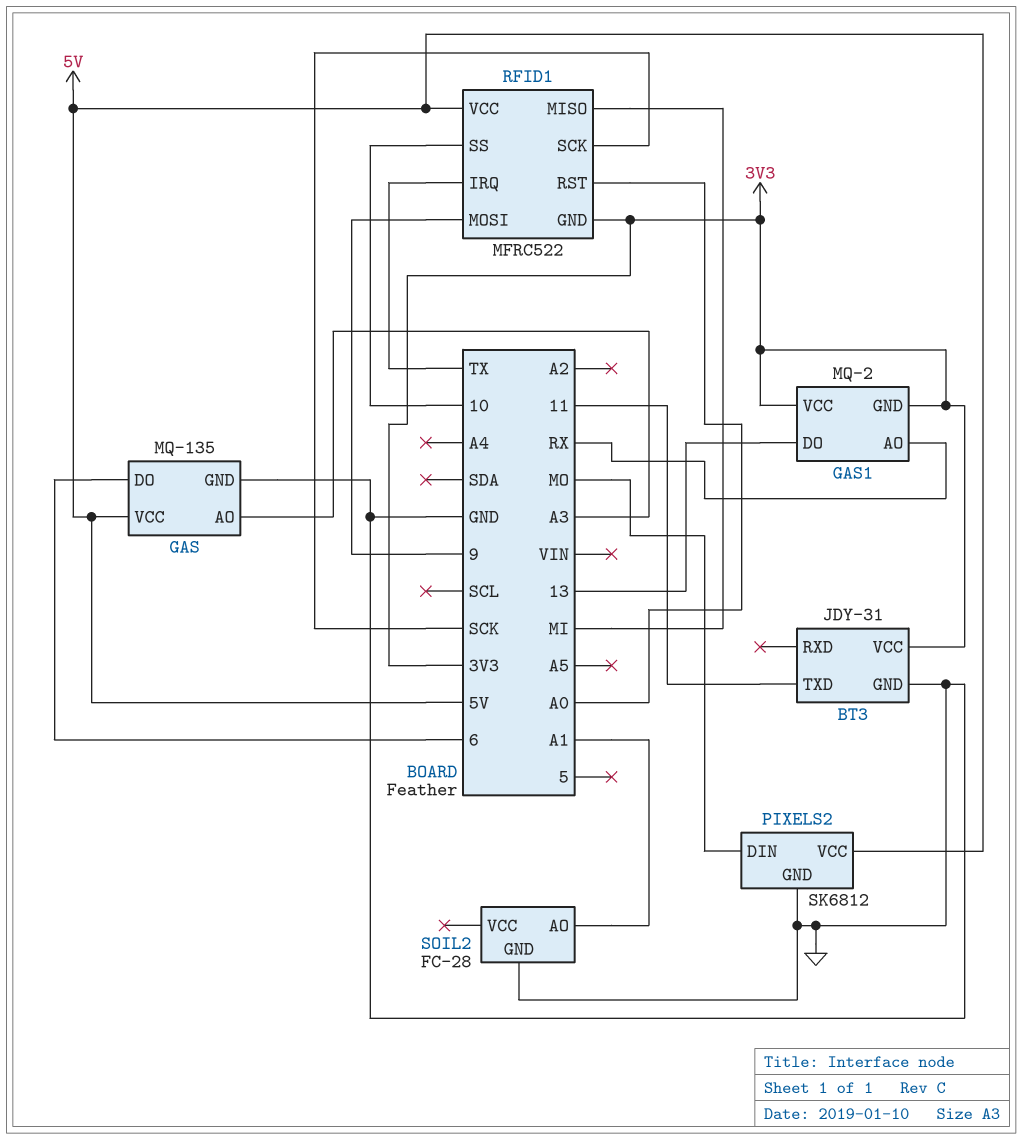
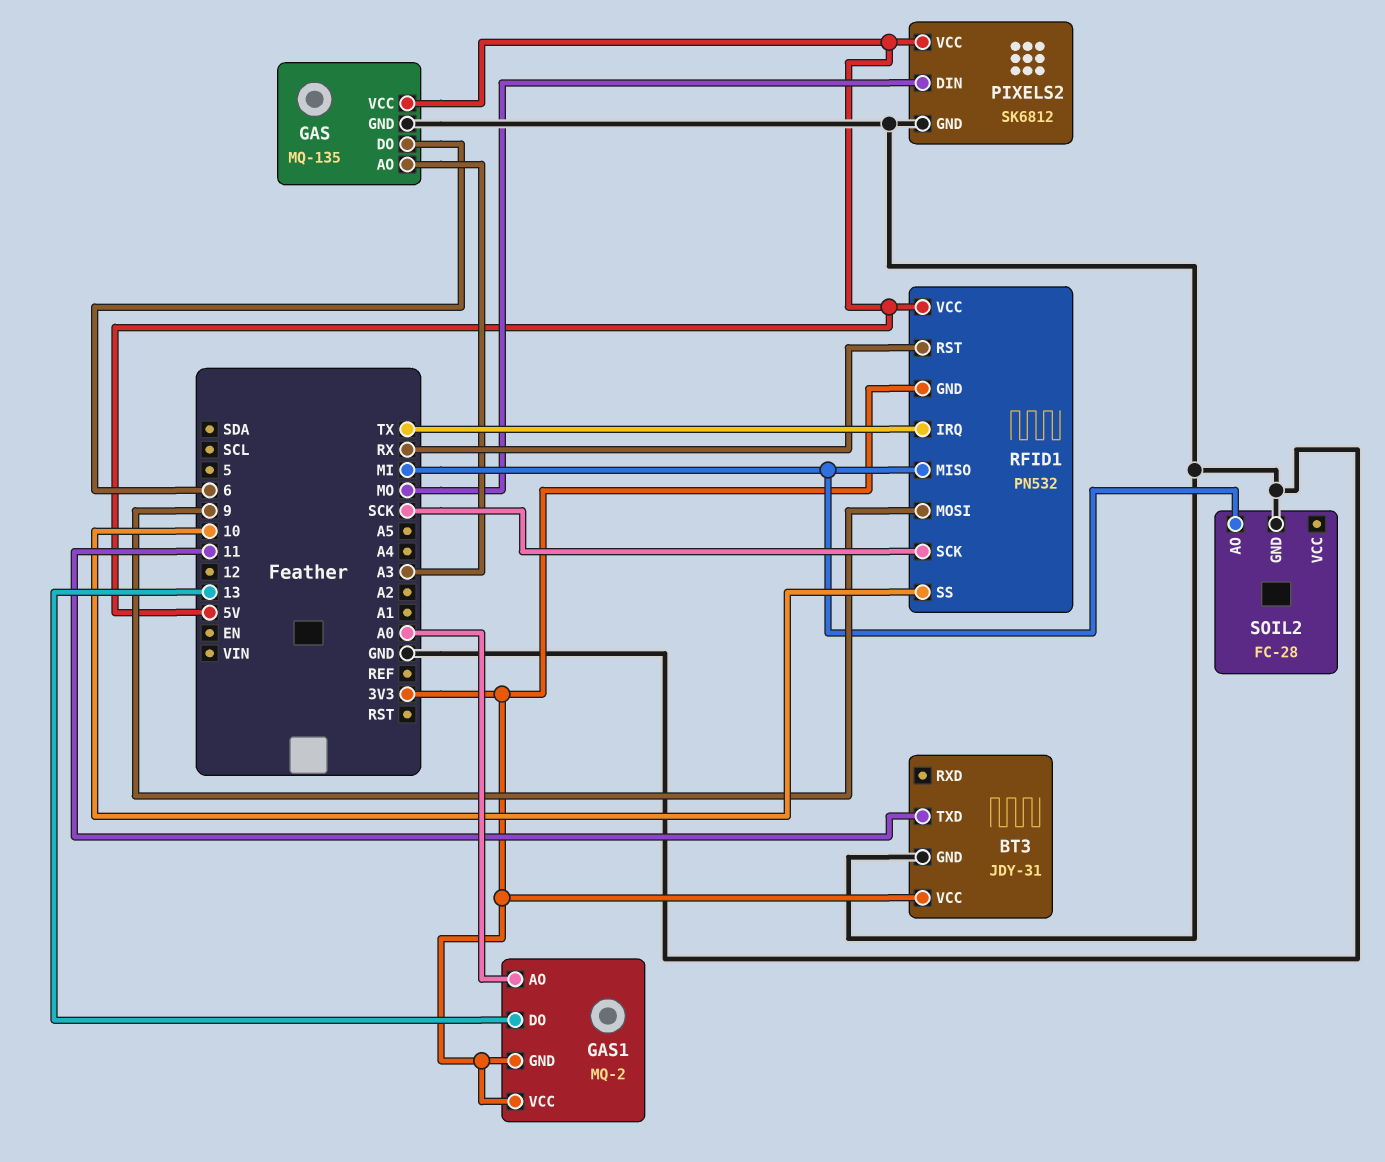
GAS1 pin AO: RX -> A0
RFID1: MFRC522 -> PN532
RFID1 pin RST: A0 -> RX
SOIL2 pin AO: A1 -> MI

